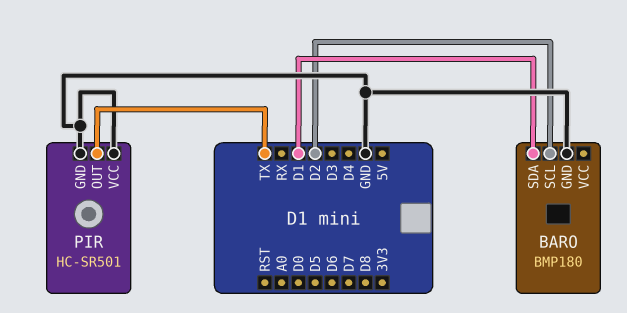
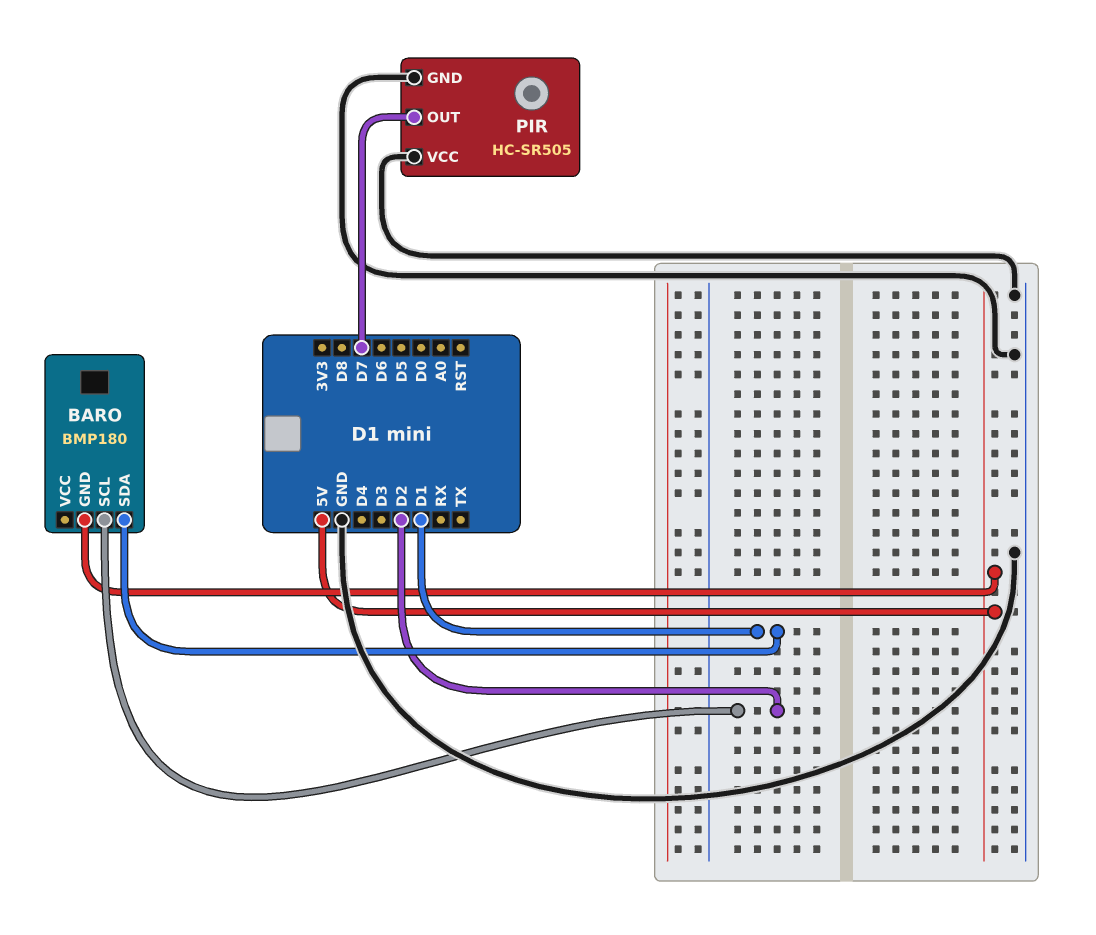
BARO pin GND: GND -> 5V
PIR: HC-SR501 -> HC-SR505
PIR pin OUT: TX -> D7

